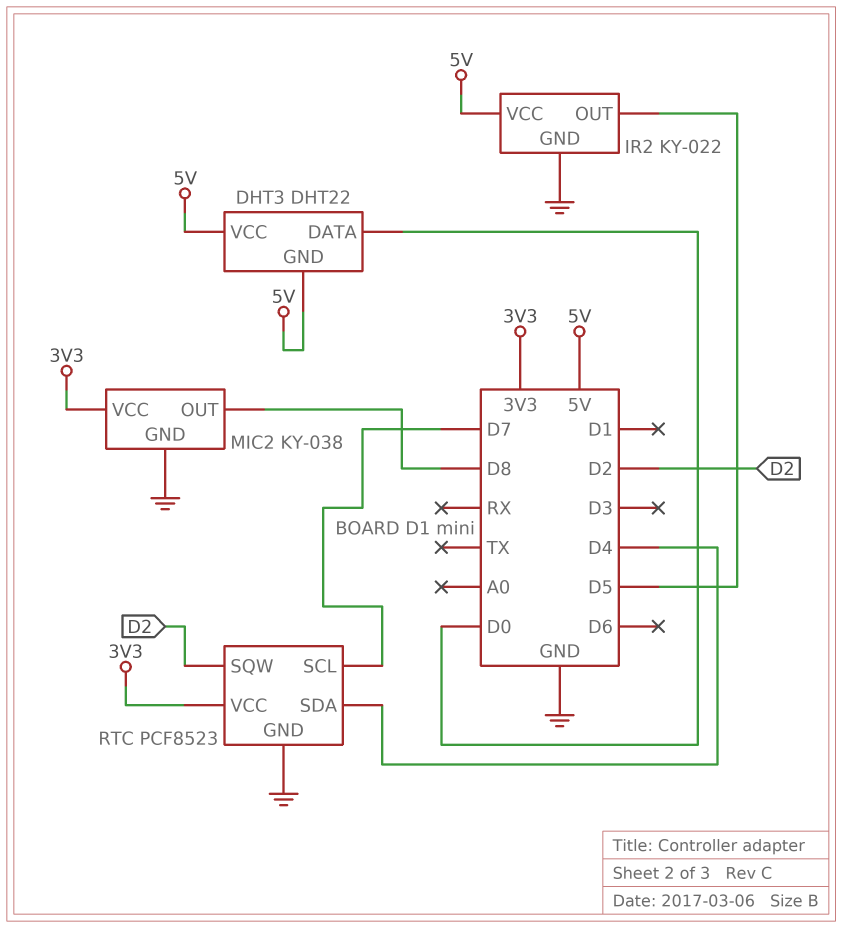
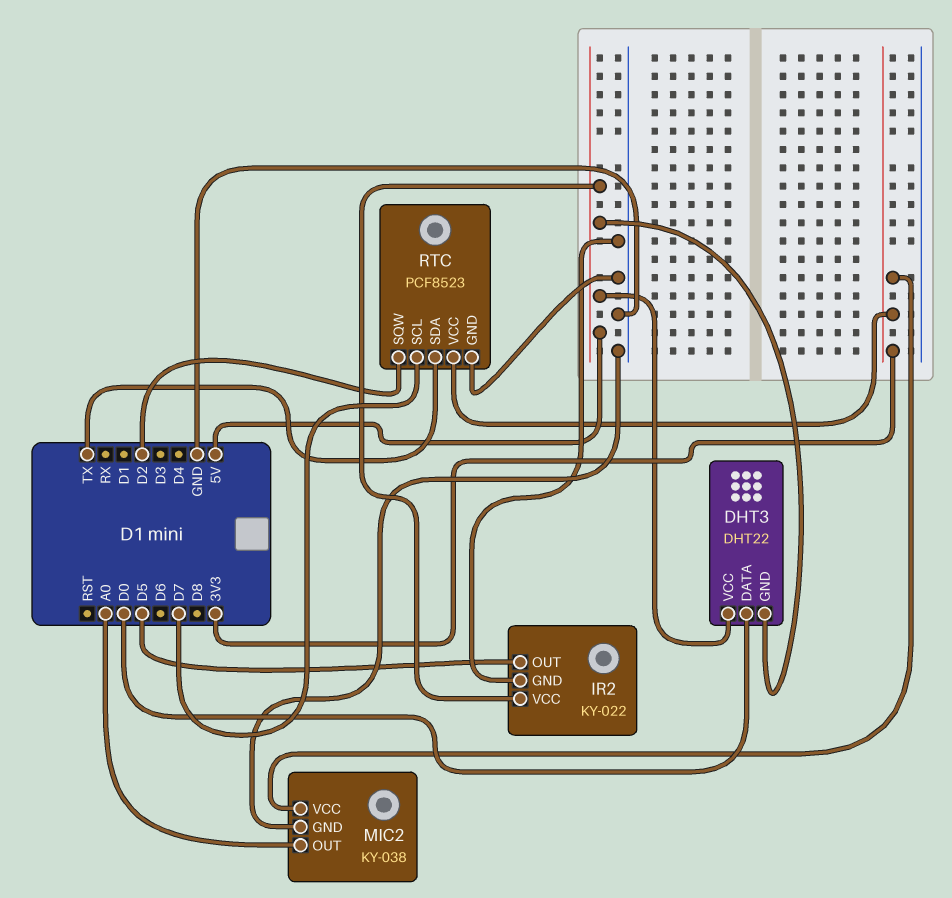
MIC2 pin OUT: D8 -> A0
RTC pin SDA: D4 -> TX

